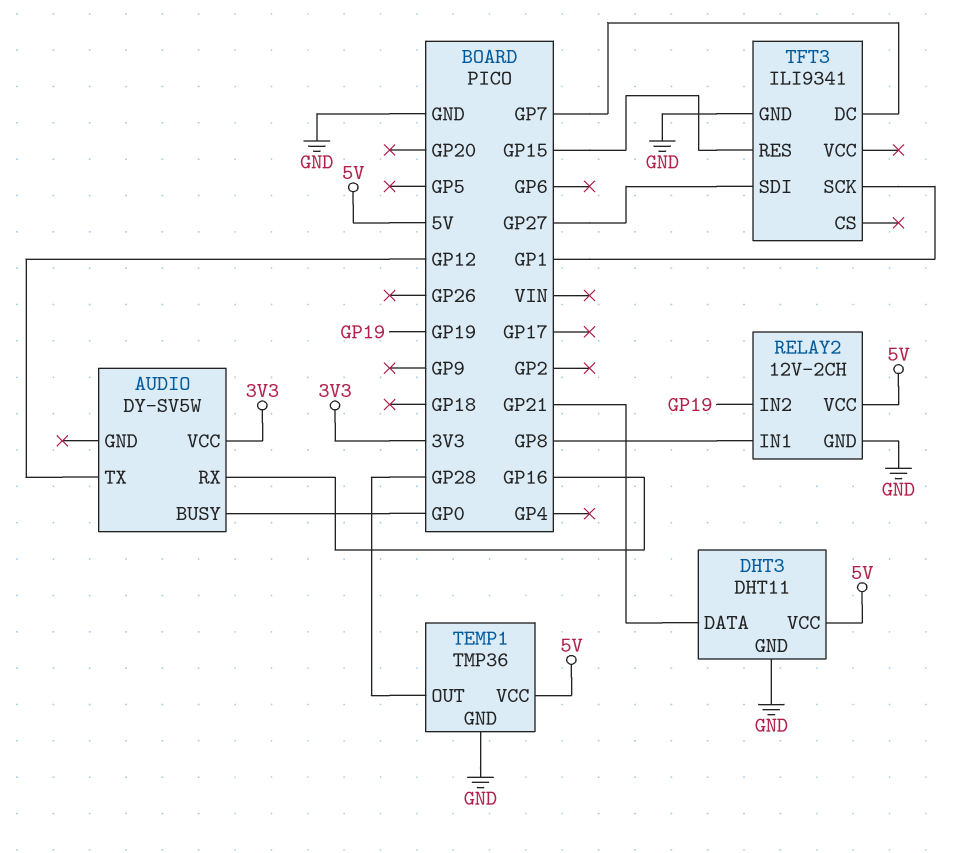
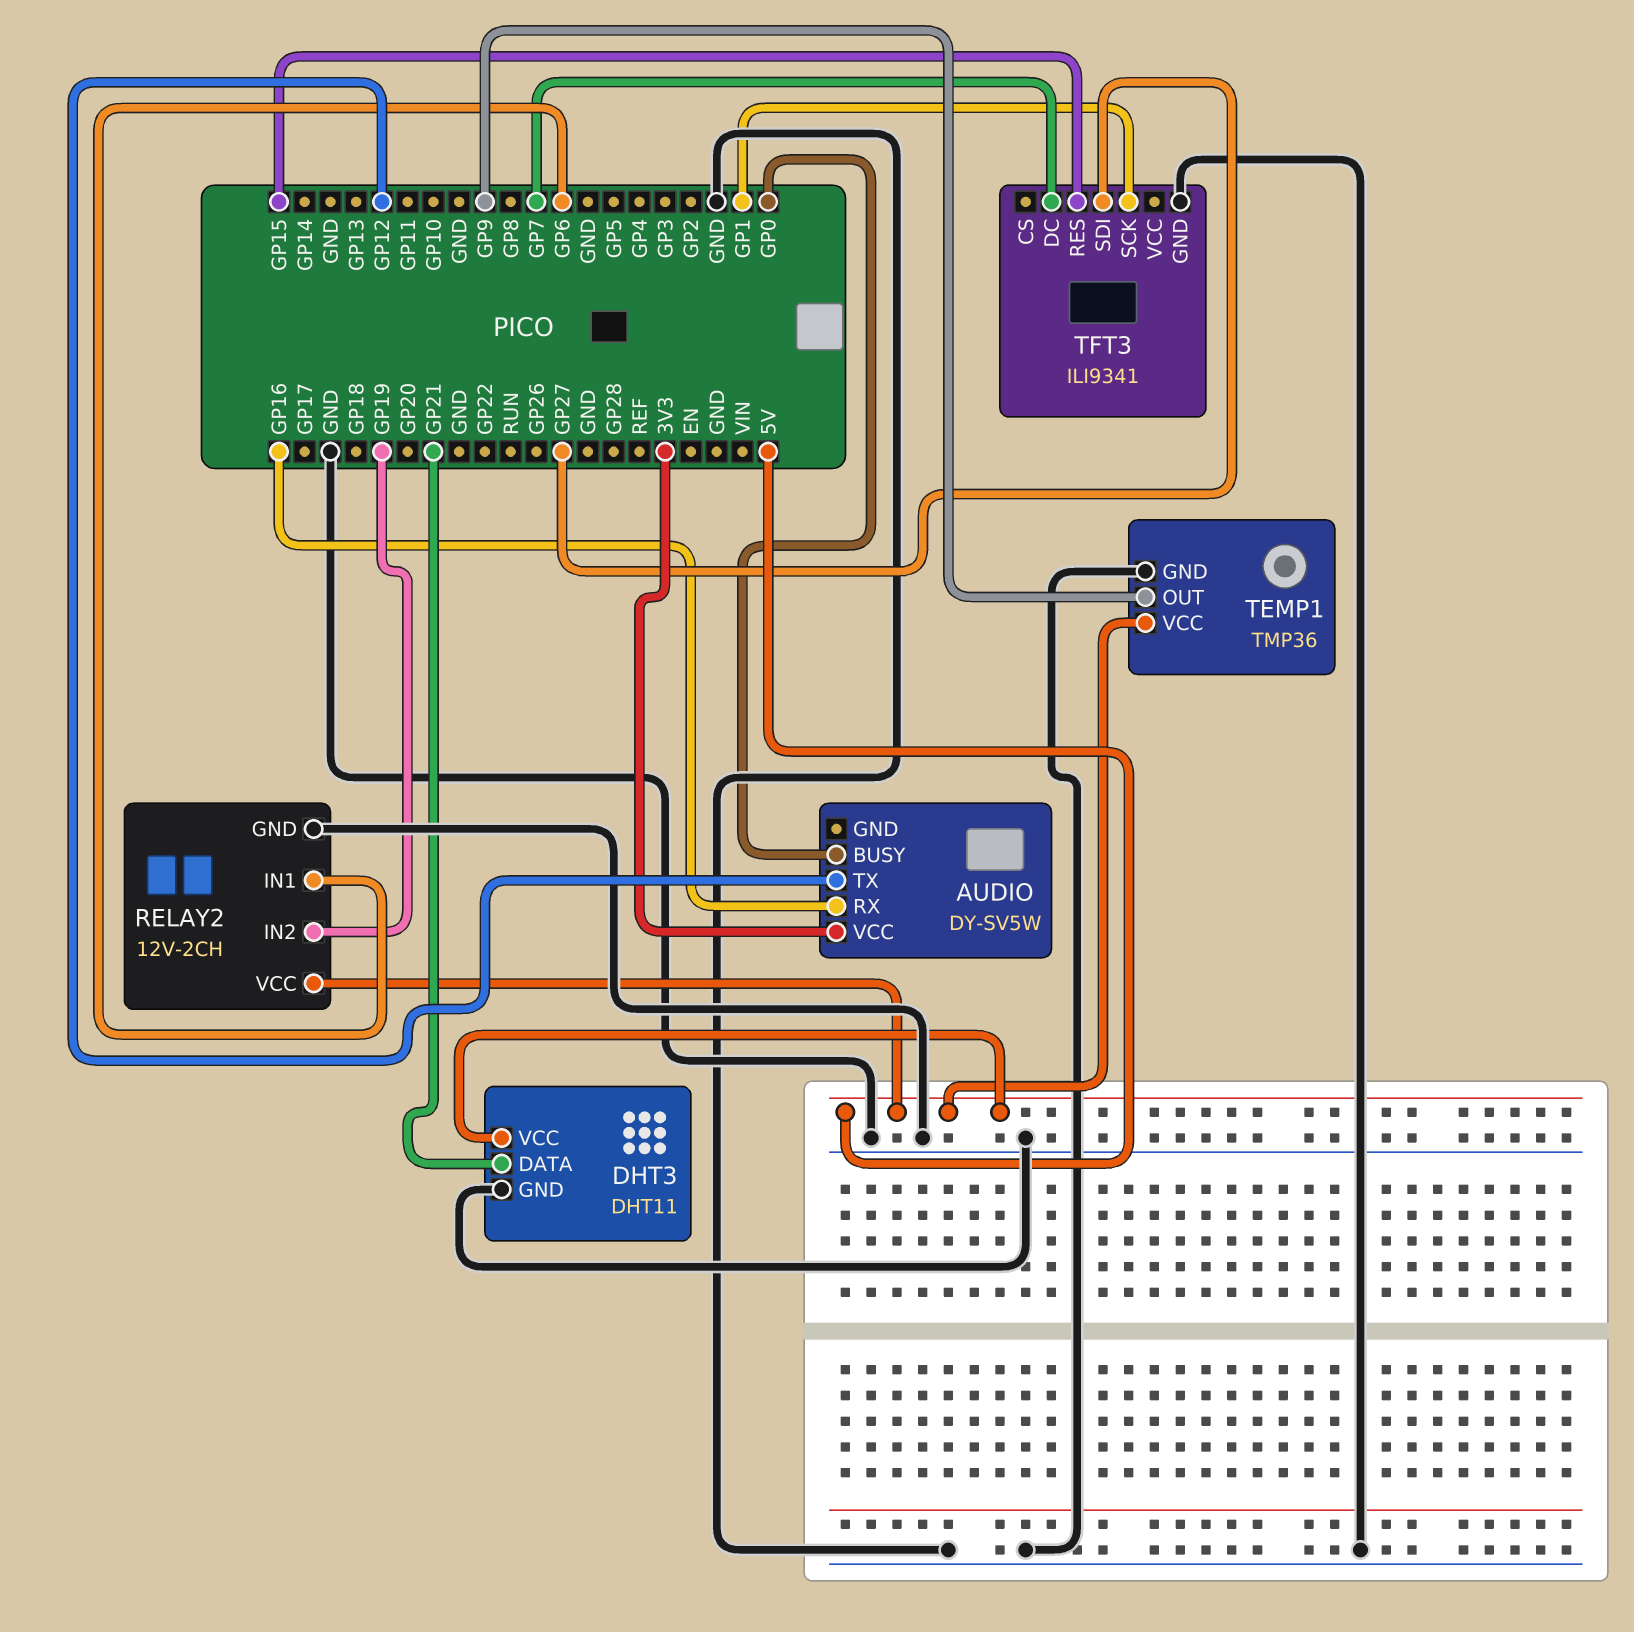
RELAY2 pin IN1: GP8 -> GP6
TEMP1 pin OUT: GP28 -> GP9

